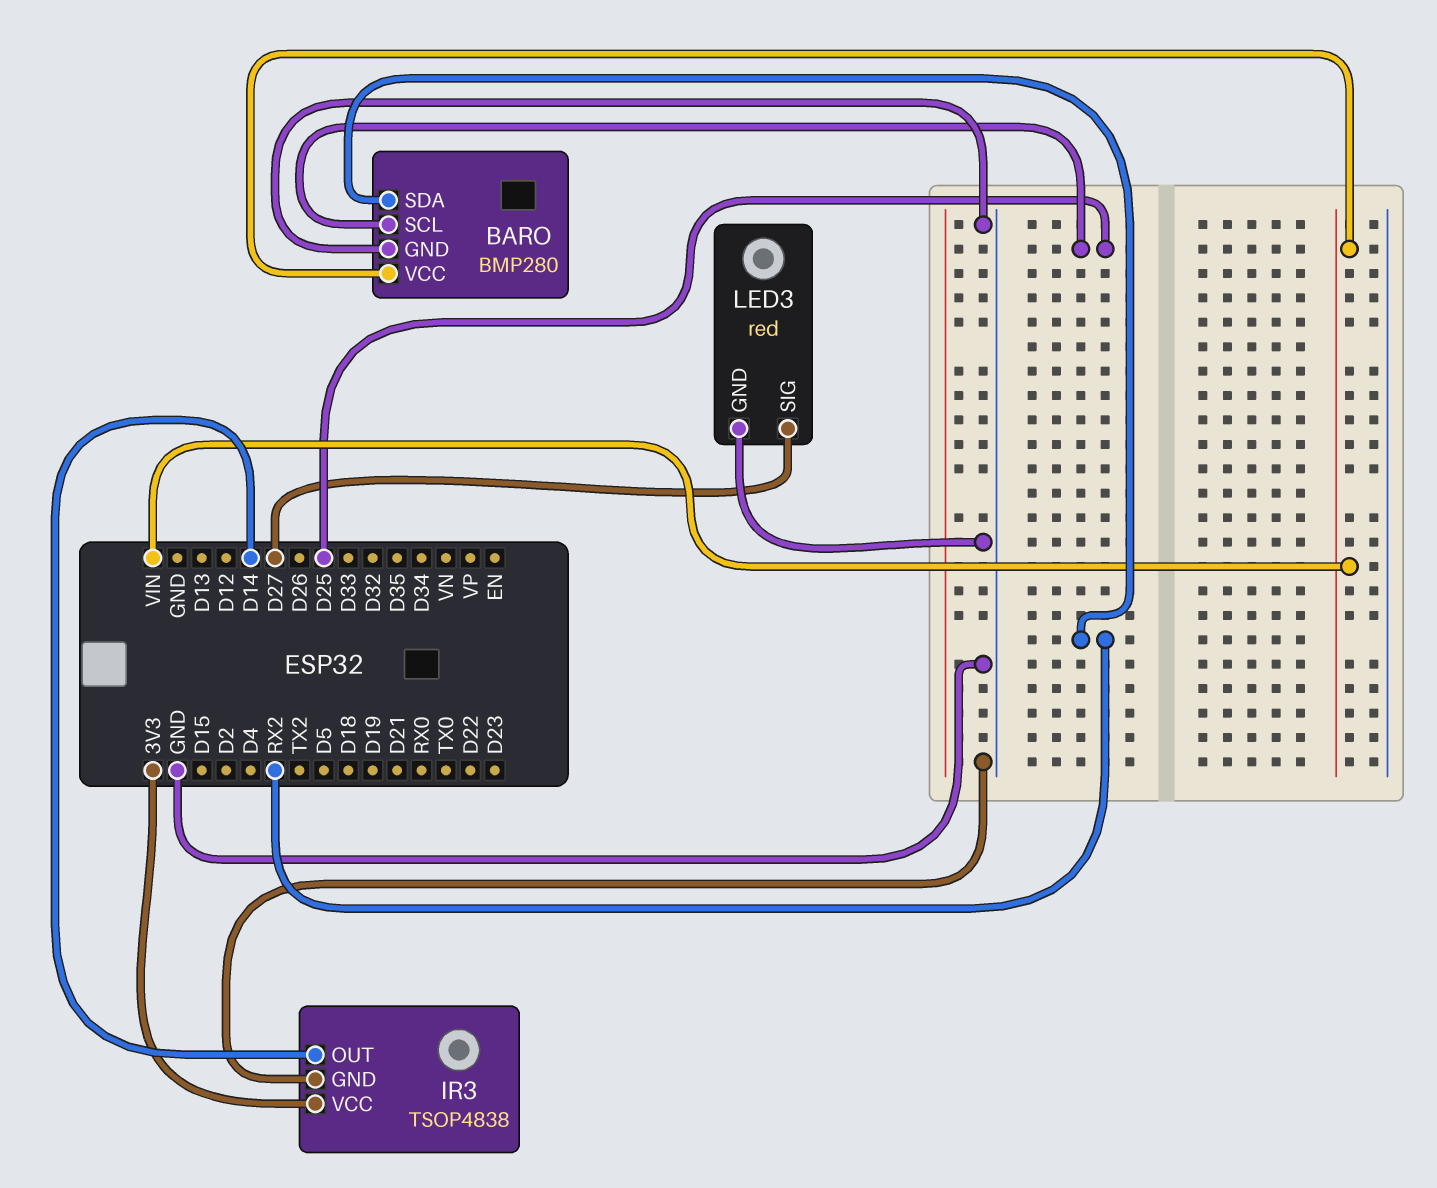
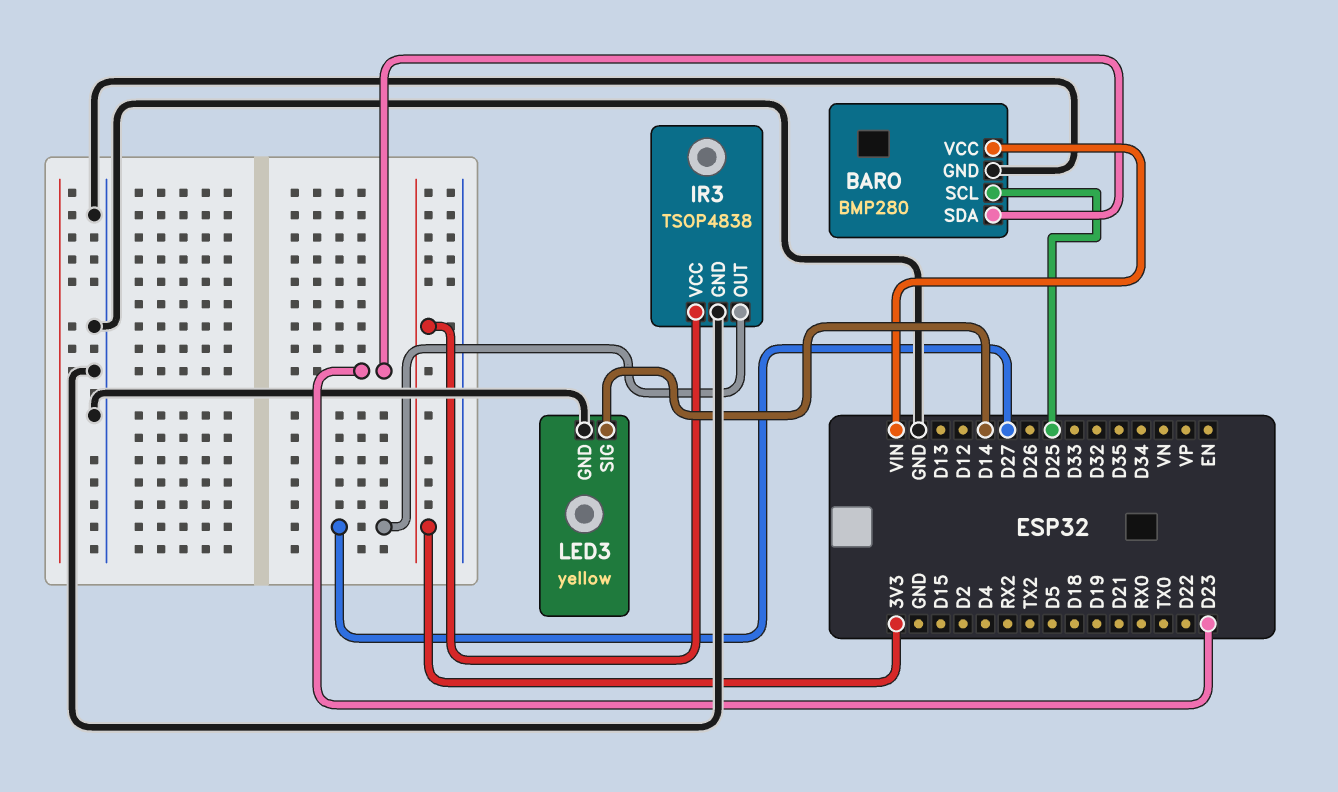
BARO pin SDA: RX2 -> D23
IR3 pin OUT: D14 -> D27
LED3: red -> yellow
LED3 pin SIG: D27 -> D14

